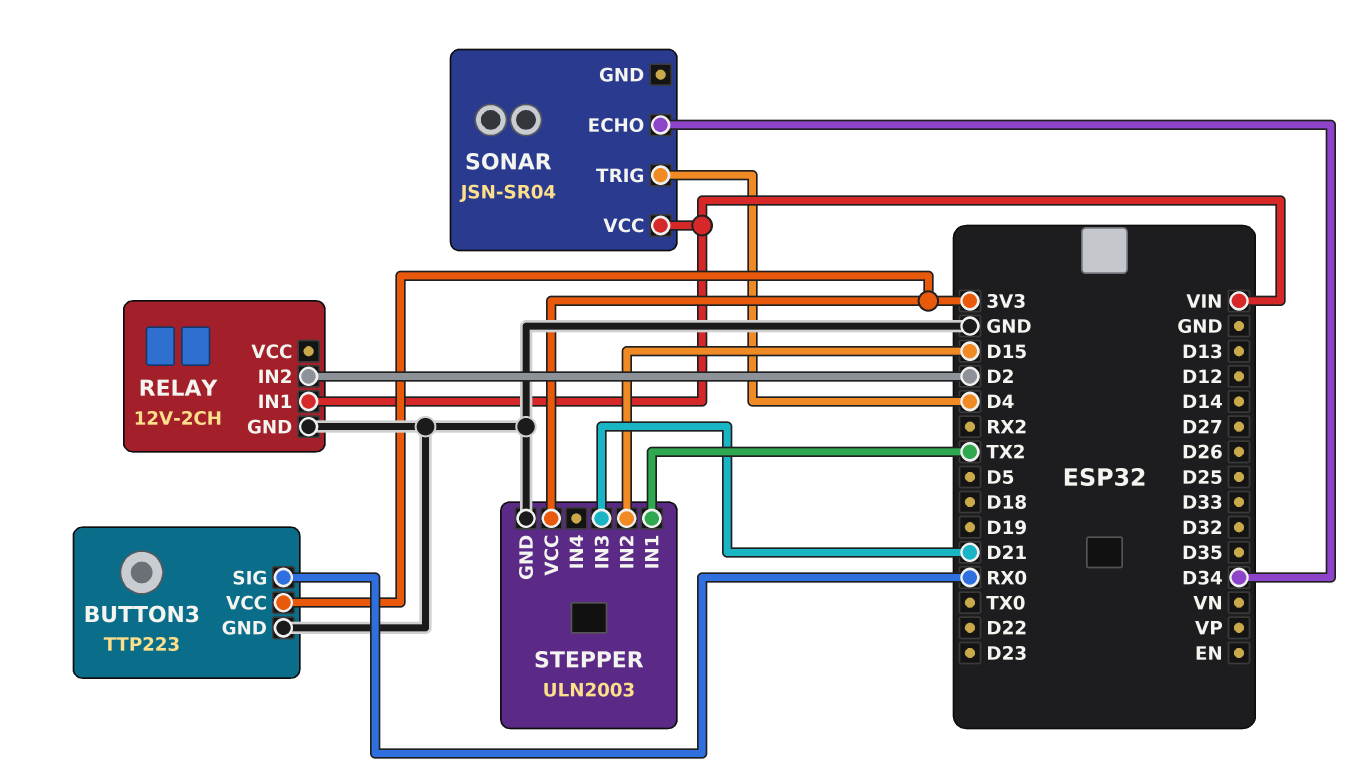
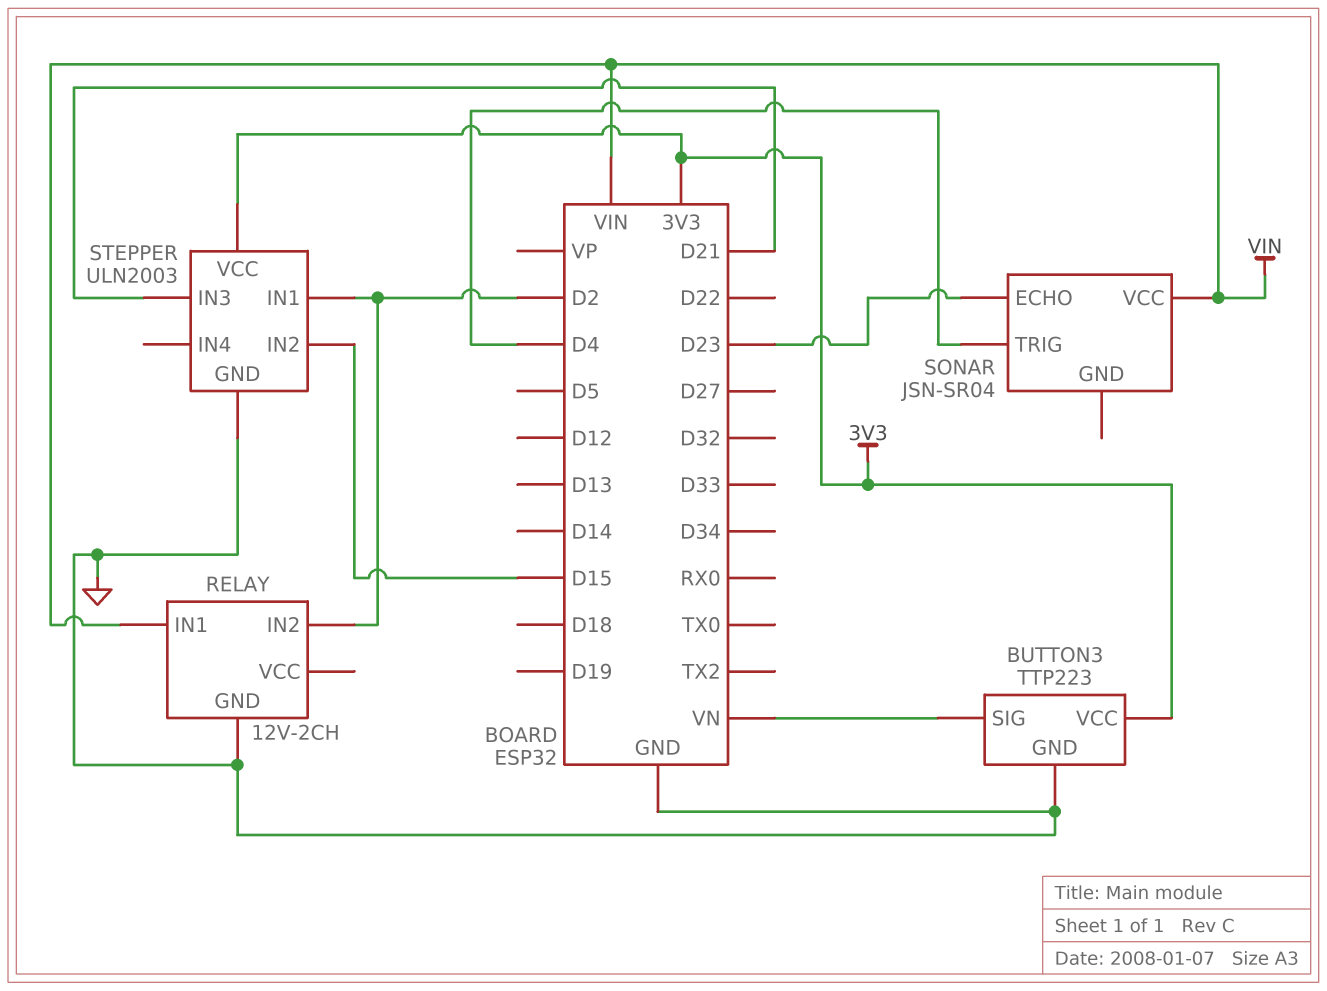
BUTTON3 pin SIG: RX0 -> VN
SONAR pin ECHO: D34 -> D23
STEPPER pin IN1: TX2 -> D2

